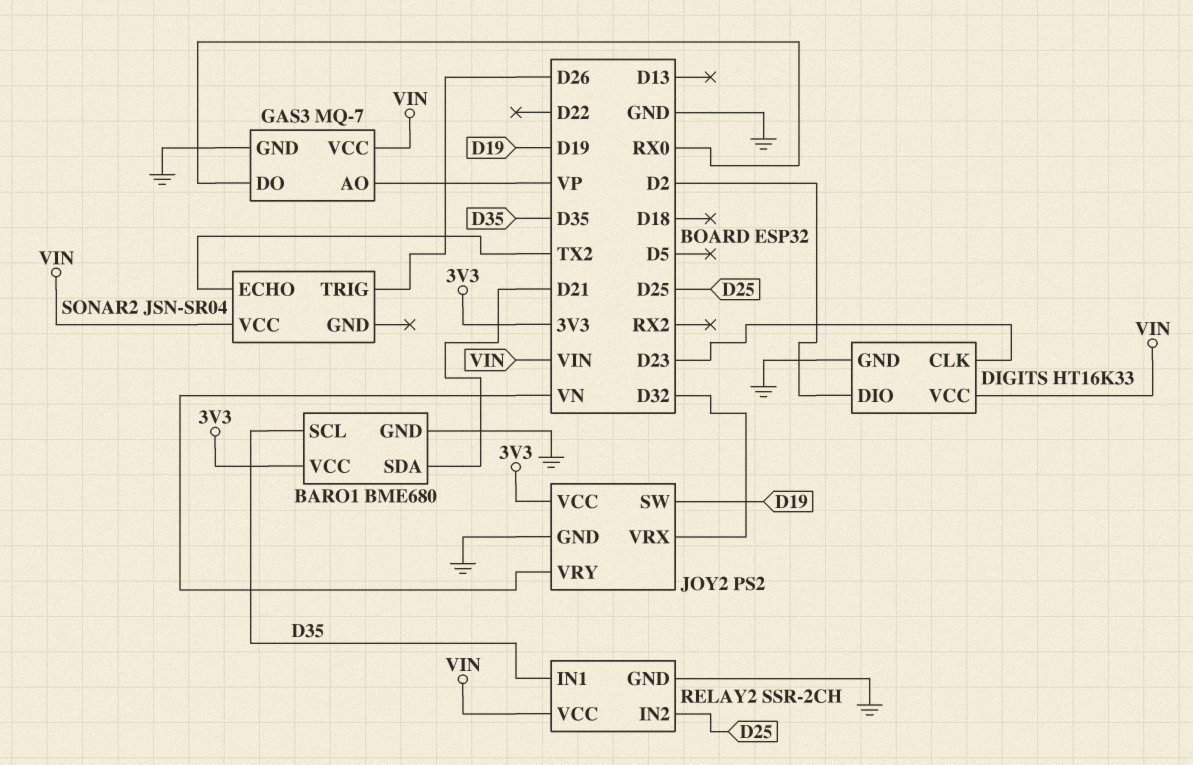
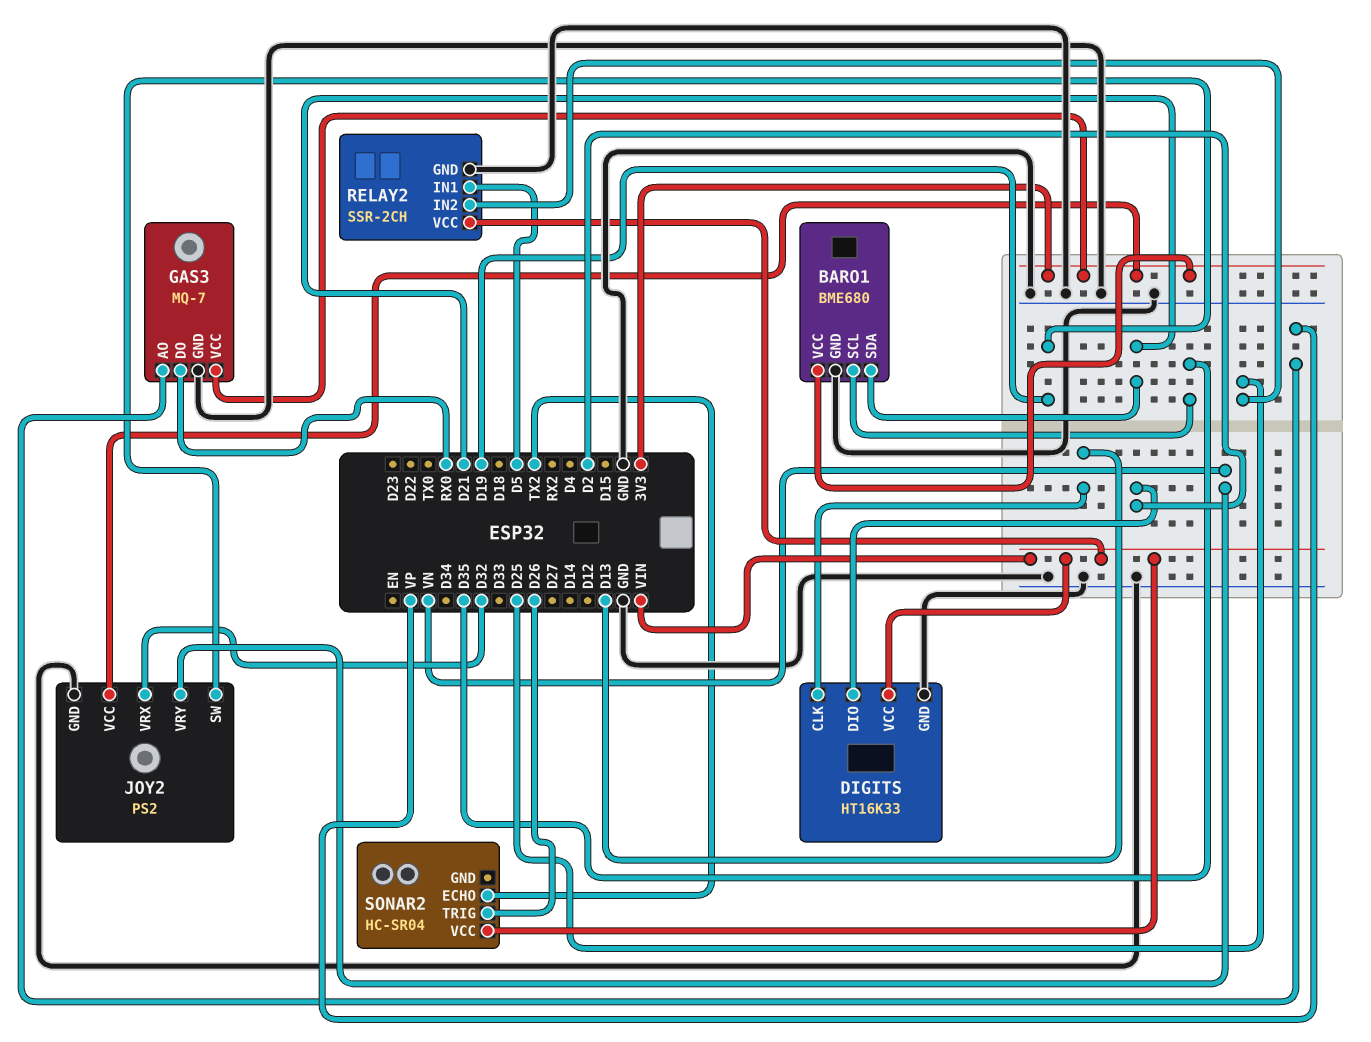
DIGITS pin CLK: D23 -> D13
GAS3 pin VCC: VIN -> 3V3
RELAY2 pin IN1: D35 -> D5
SONAR2: JSN-SR04 -> HC-SR04

